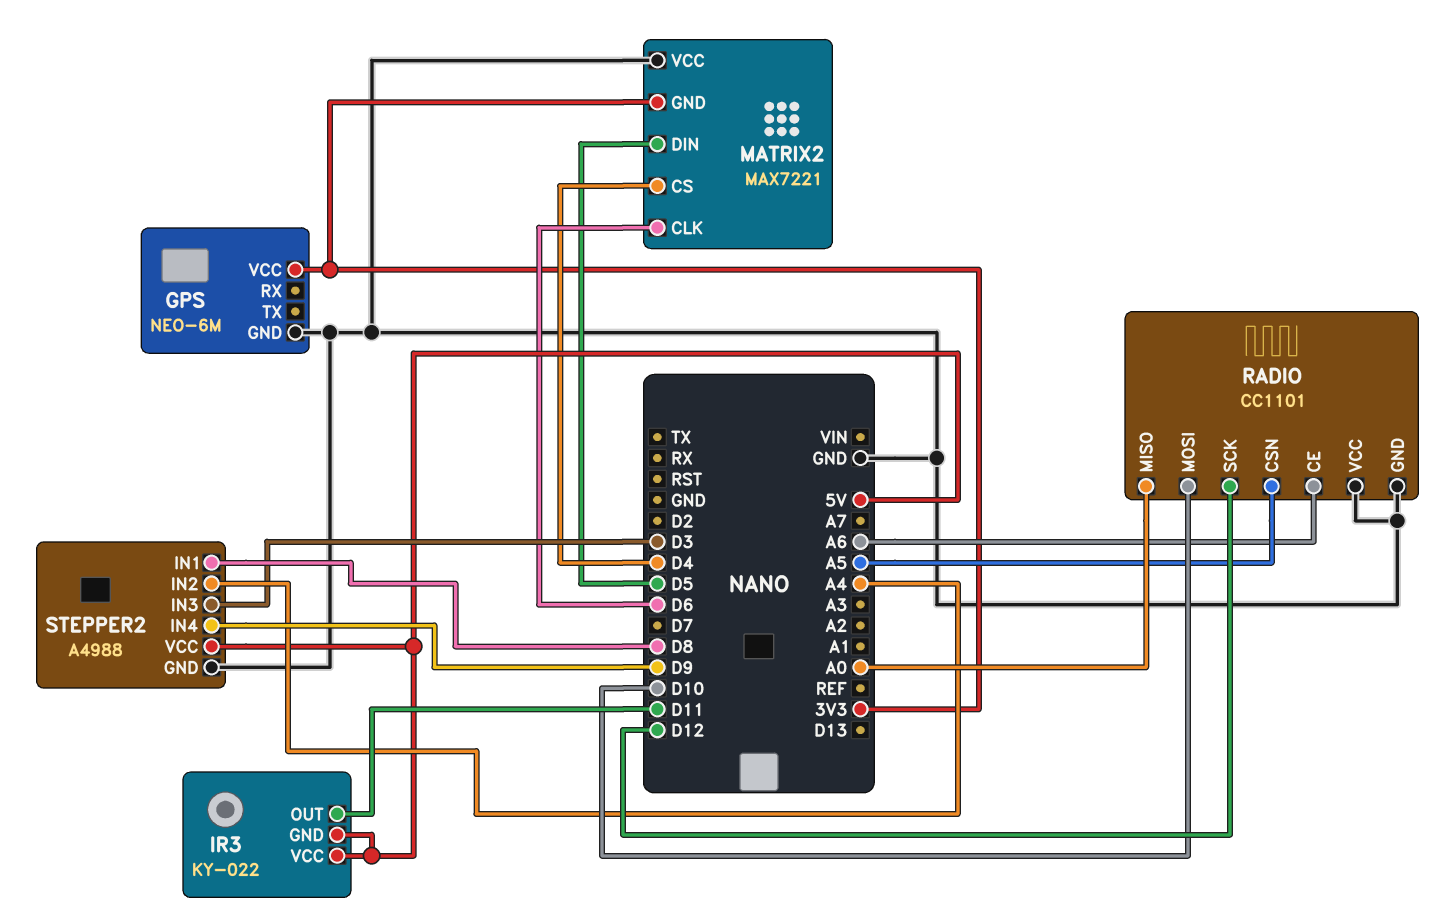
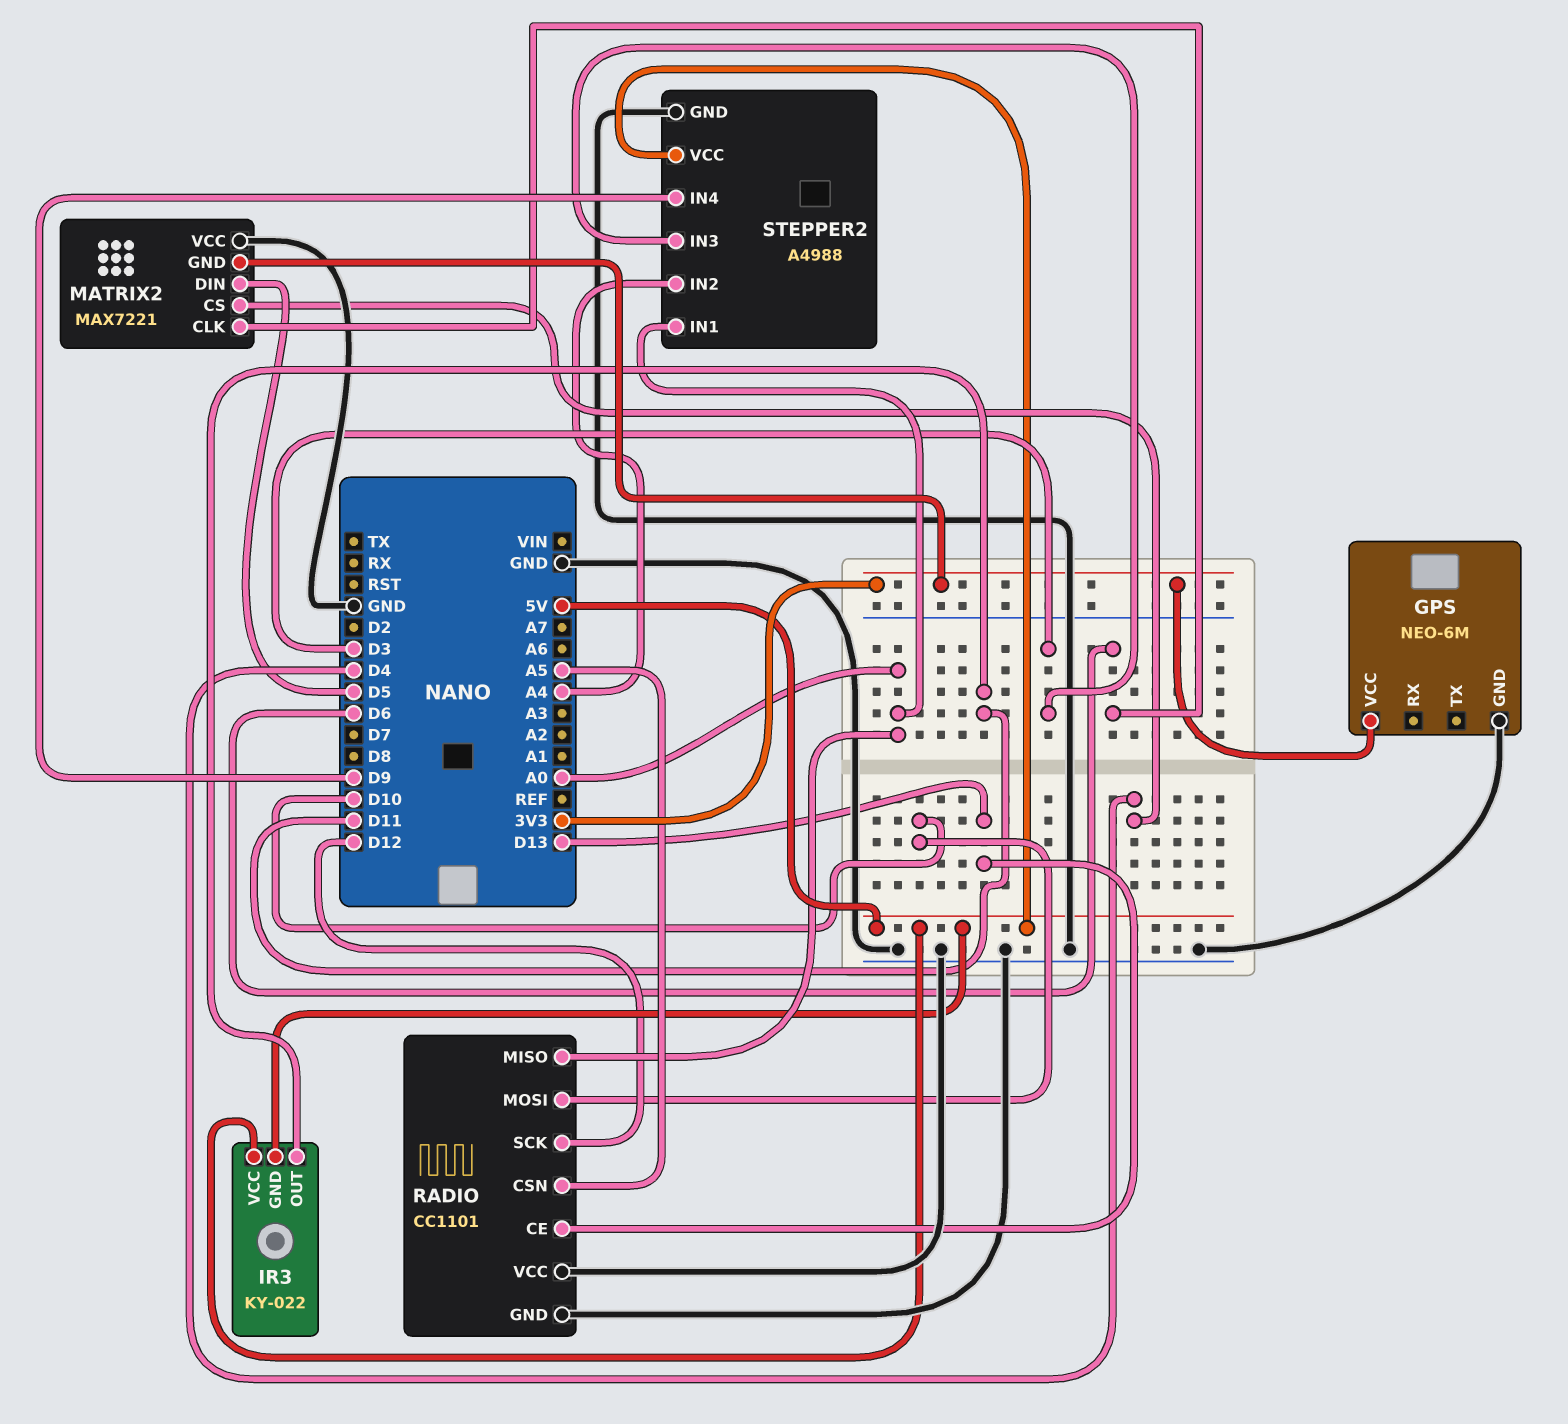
RADIO pin CE: A6 -> D13
STEPPER2 pin IN1: D8 -> A0

